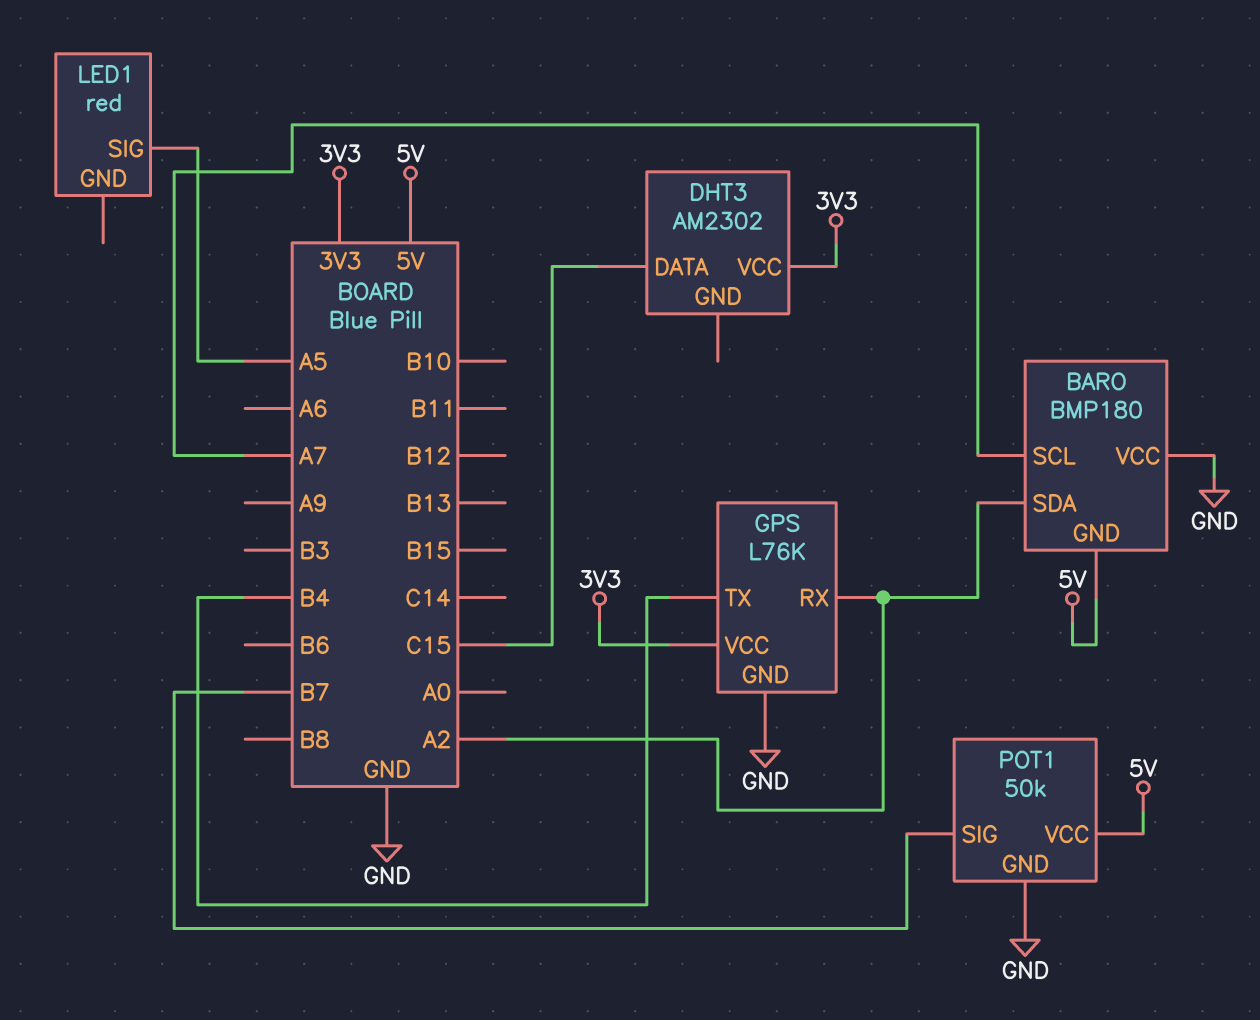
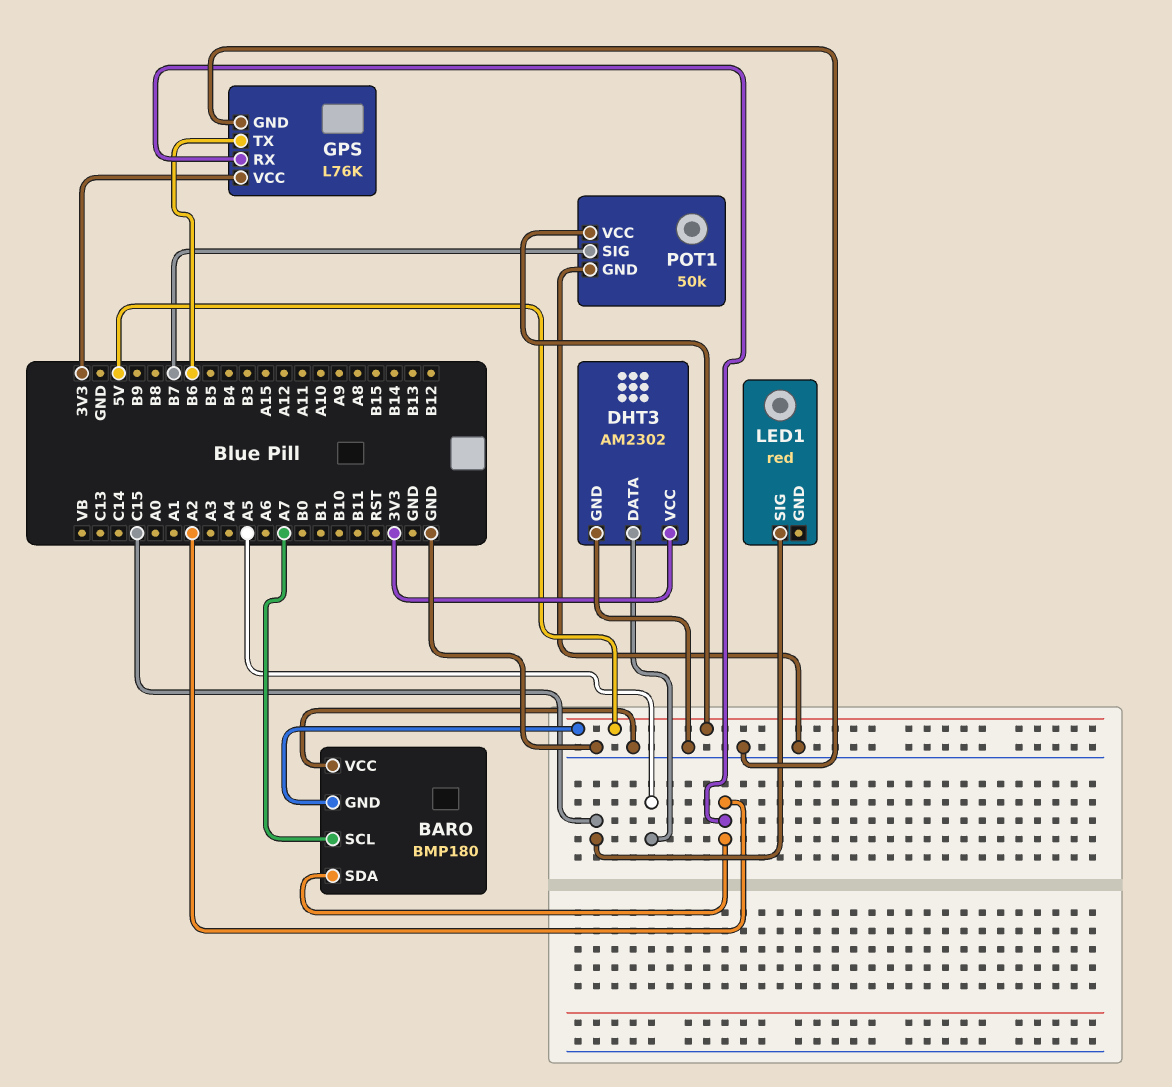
DHT3 pin DATA: C15 -> A5
DHT3 pin GND: none -> GND
GPS pin TX: B4 -> B6
LED1 pin SIG: A5 -> C15

